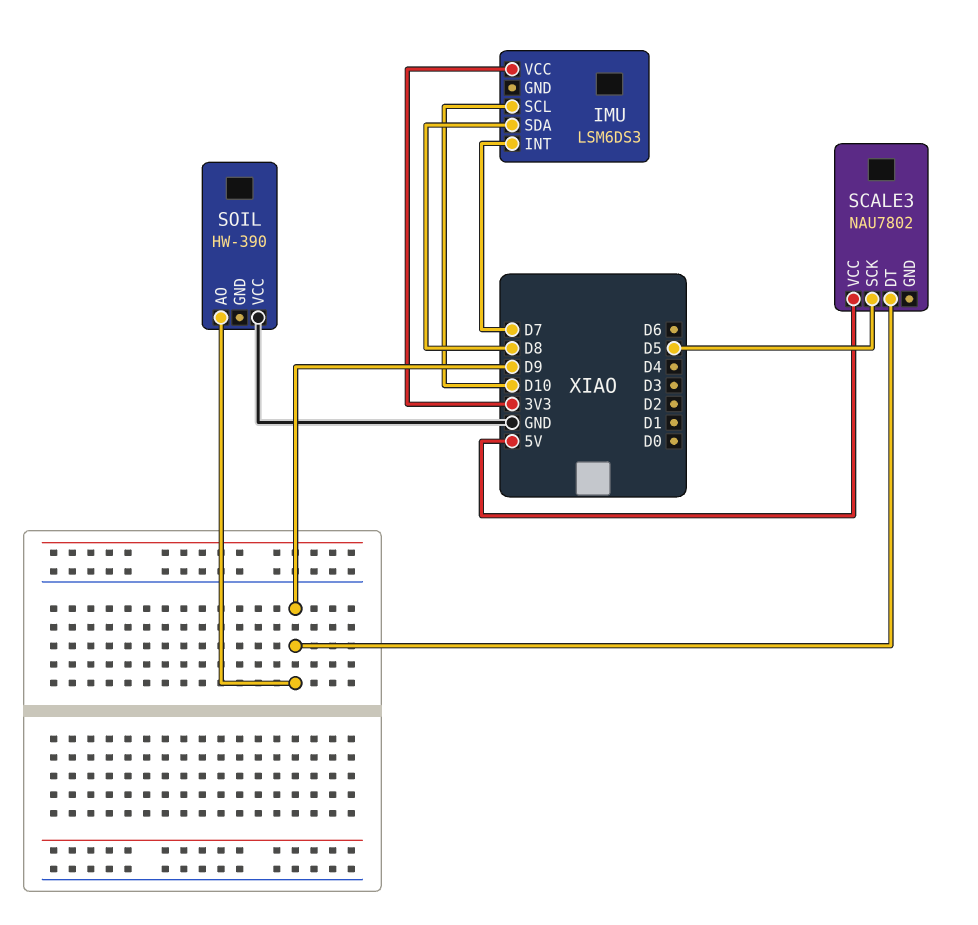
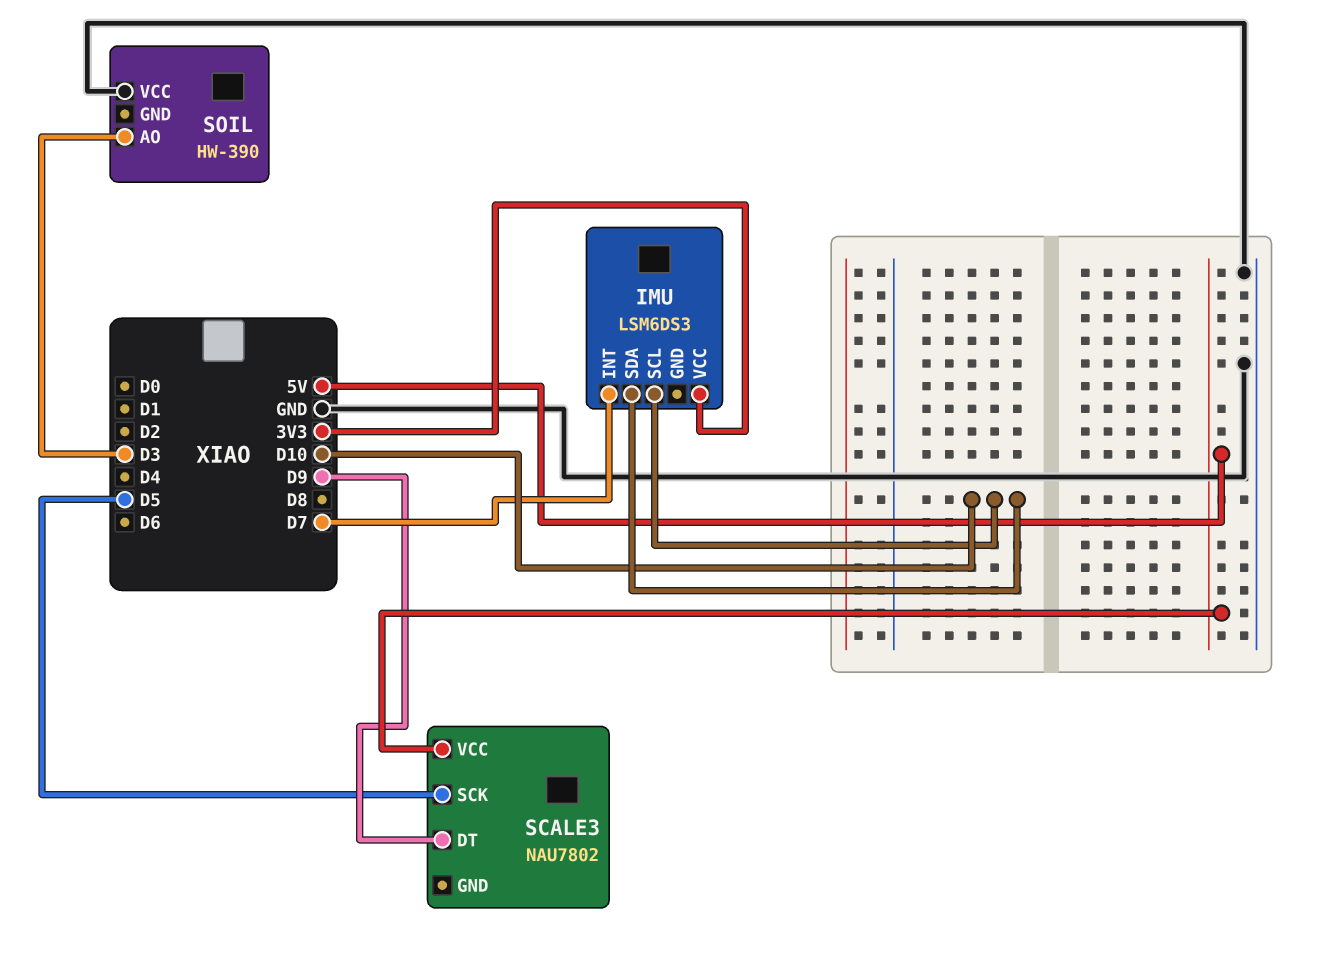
IMU pin SDA: D8 -> D10
SOIL pin AO: D9 -> D3

